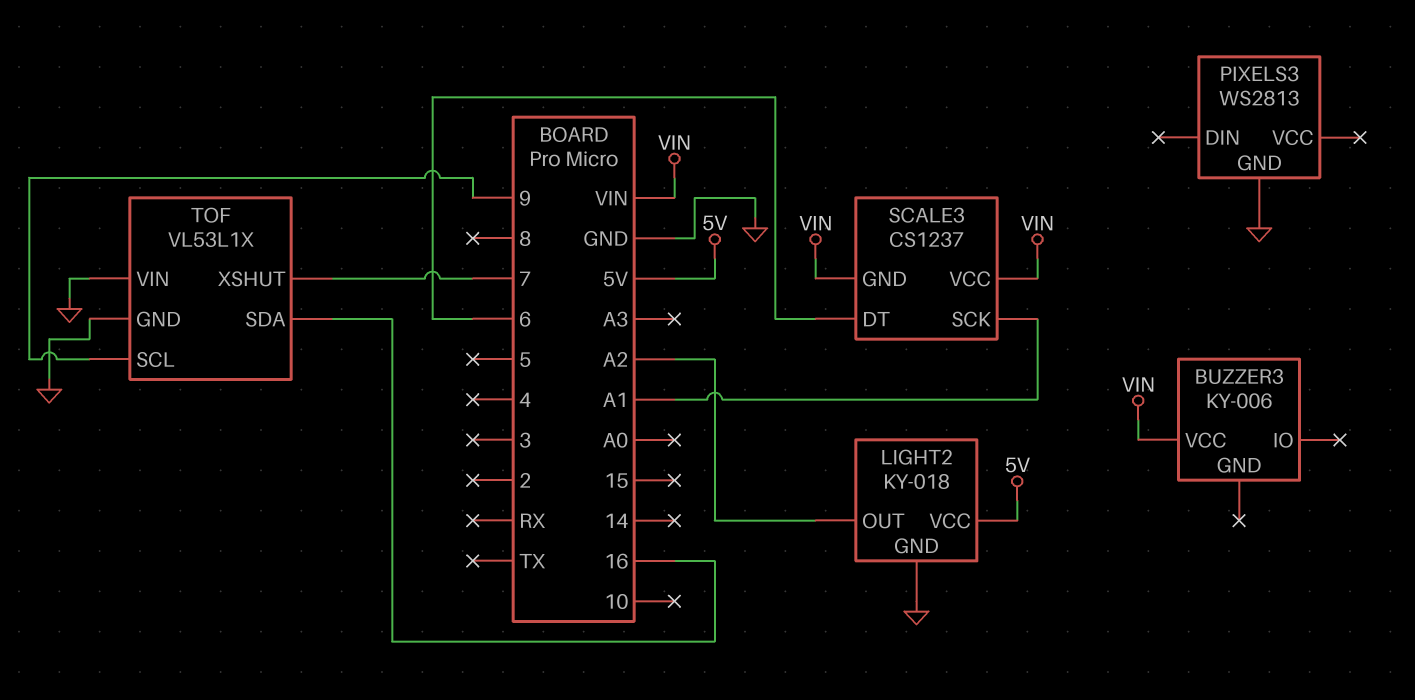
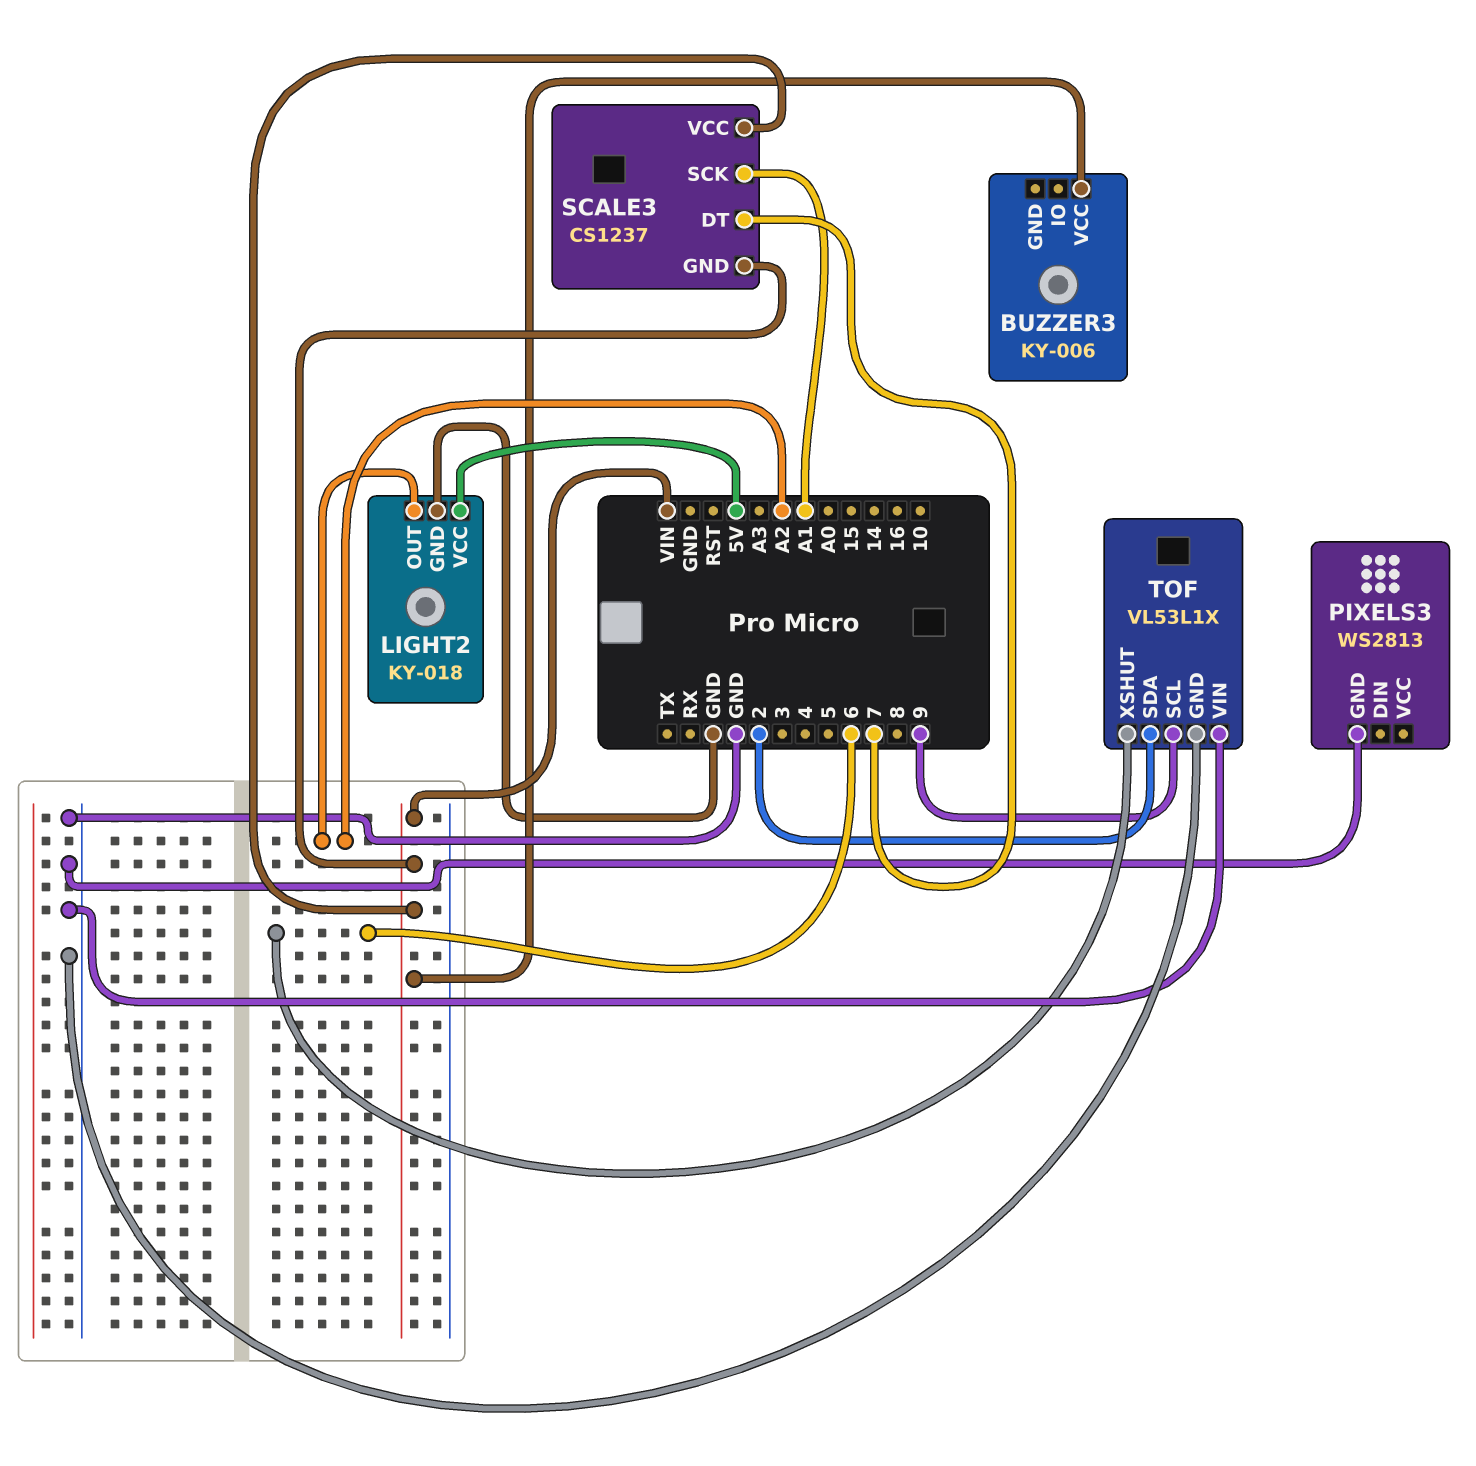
SCALE3 pin DT: 6 -> 7
TOF pin SDA: 16 -> 2
TOF pin XSHUT: 7 -> 6

